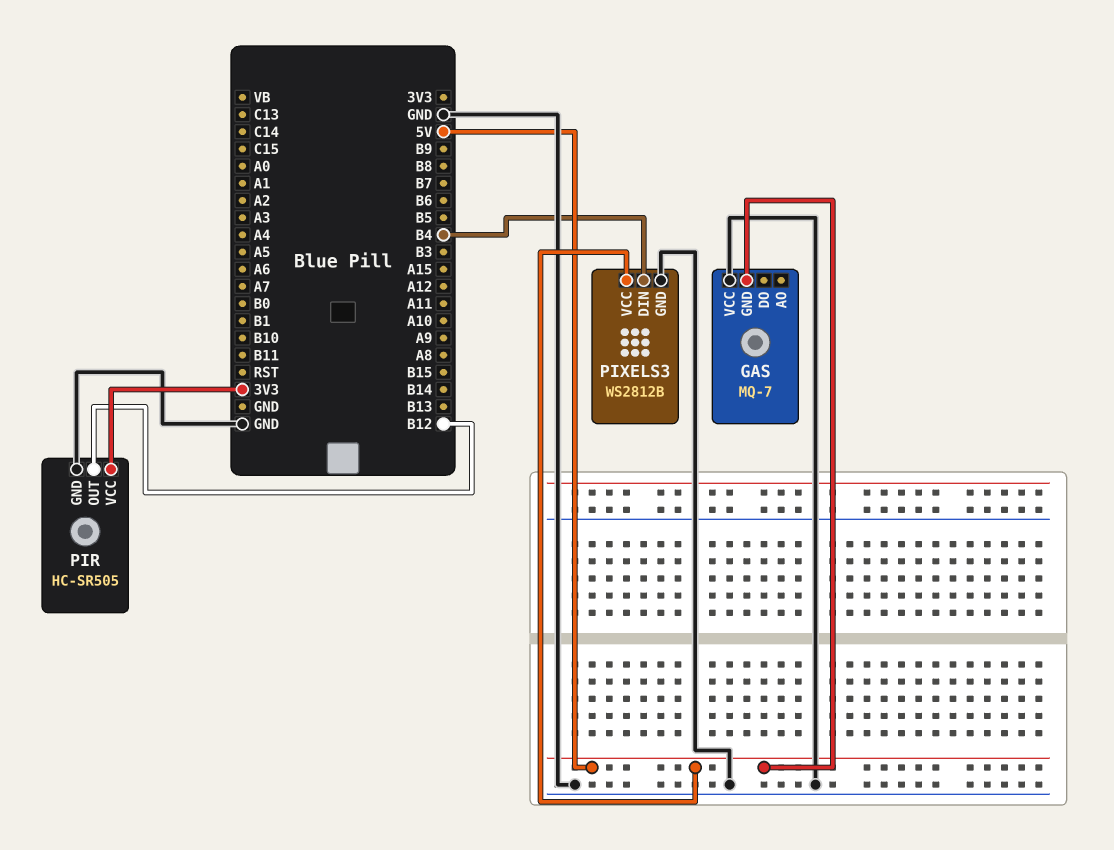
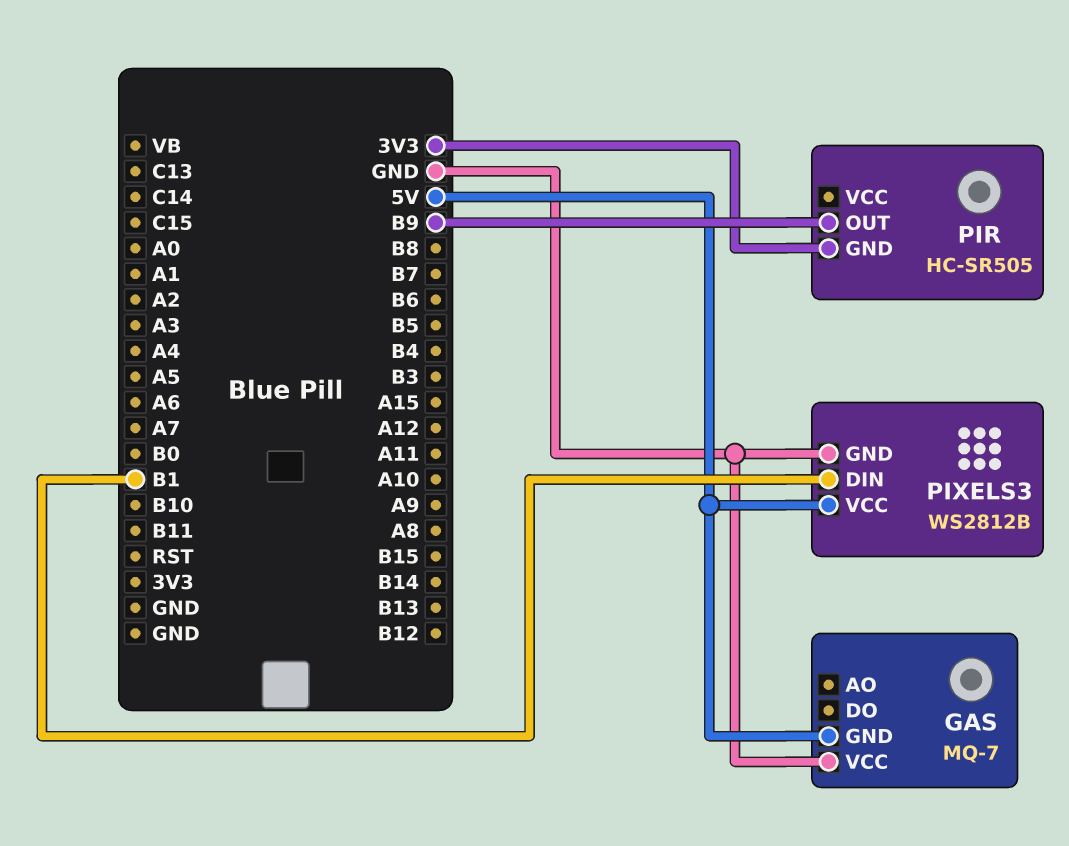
PIR pin GND: GND -> 3V3
PIR pin OUT: B12 -> B9
PIR pin VCC: 3V3 -> none
PIXELS3 pin DIN: B4 -> B1

